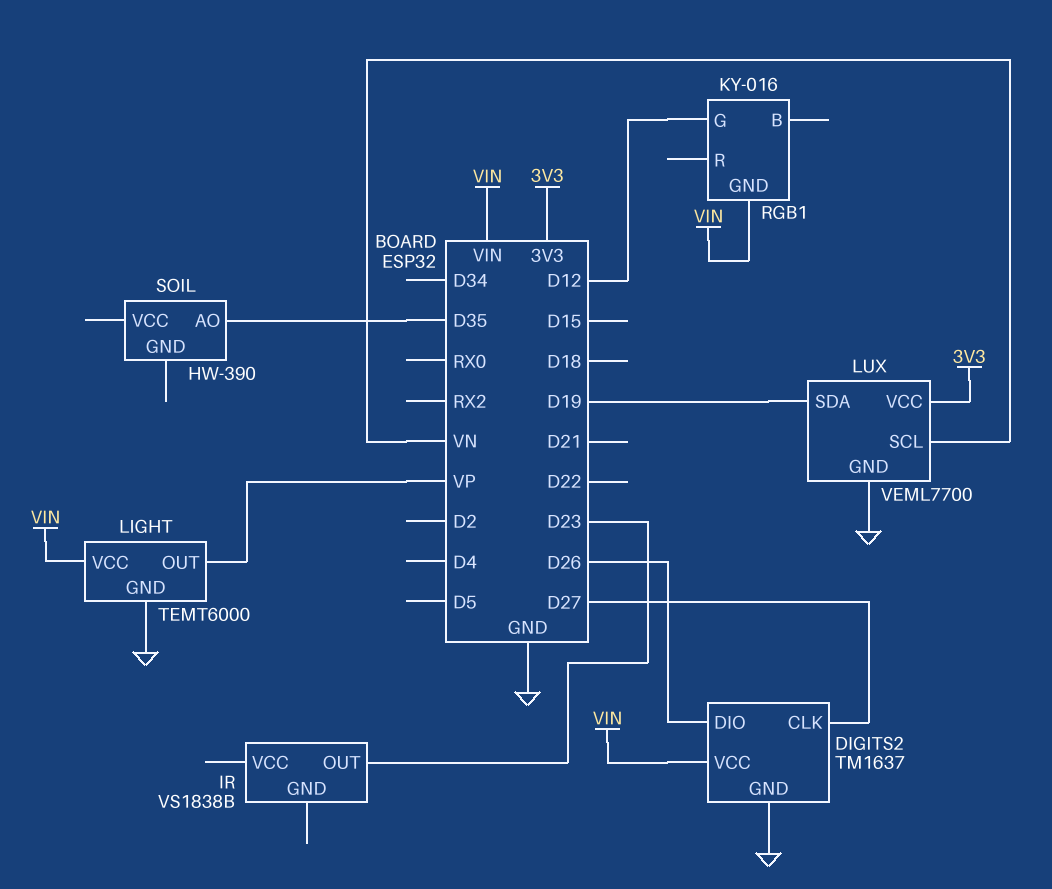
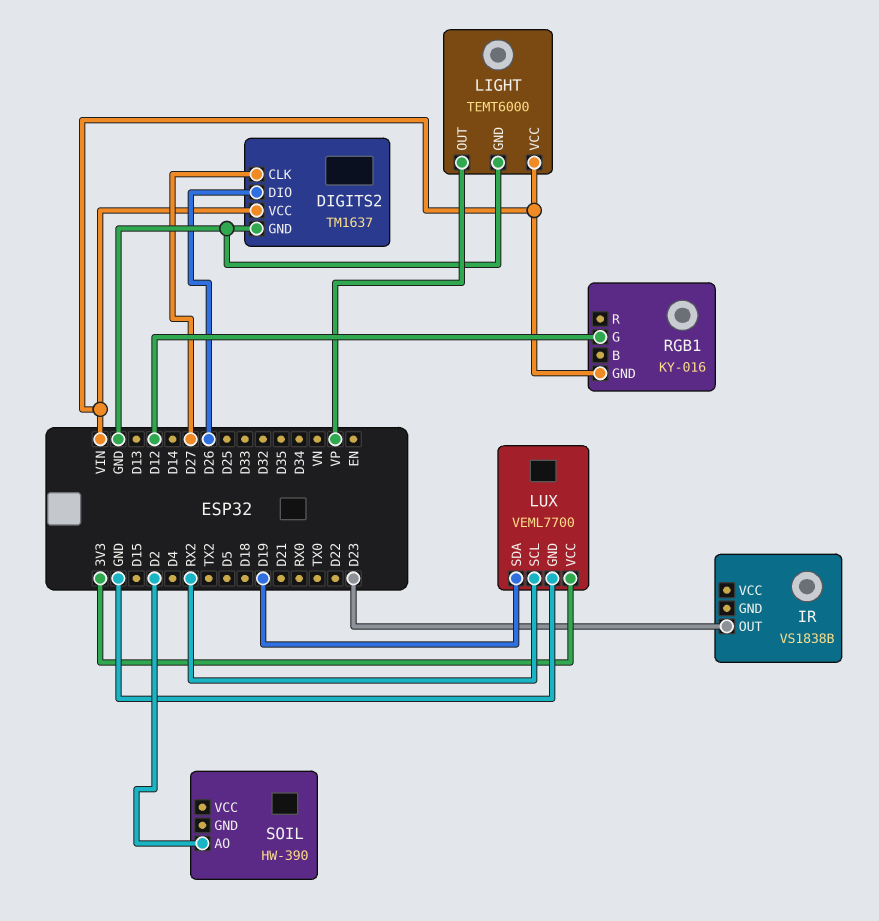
LUX pin SCL: VN -> RX2
SOIL pin AO: D35 -> D2

